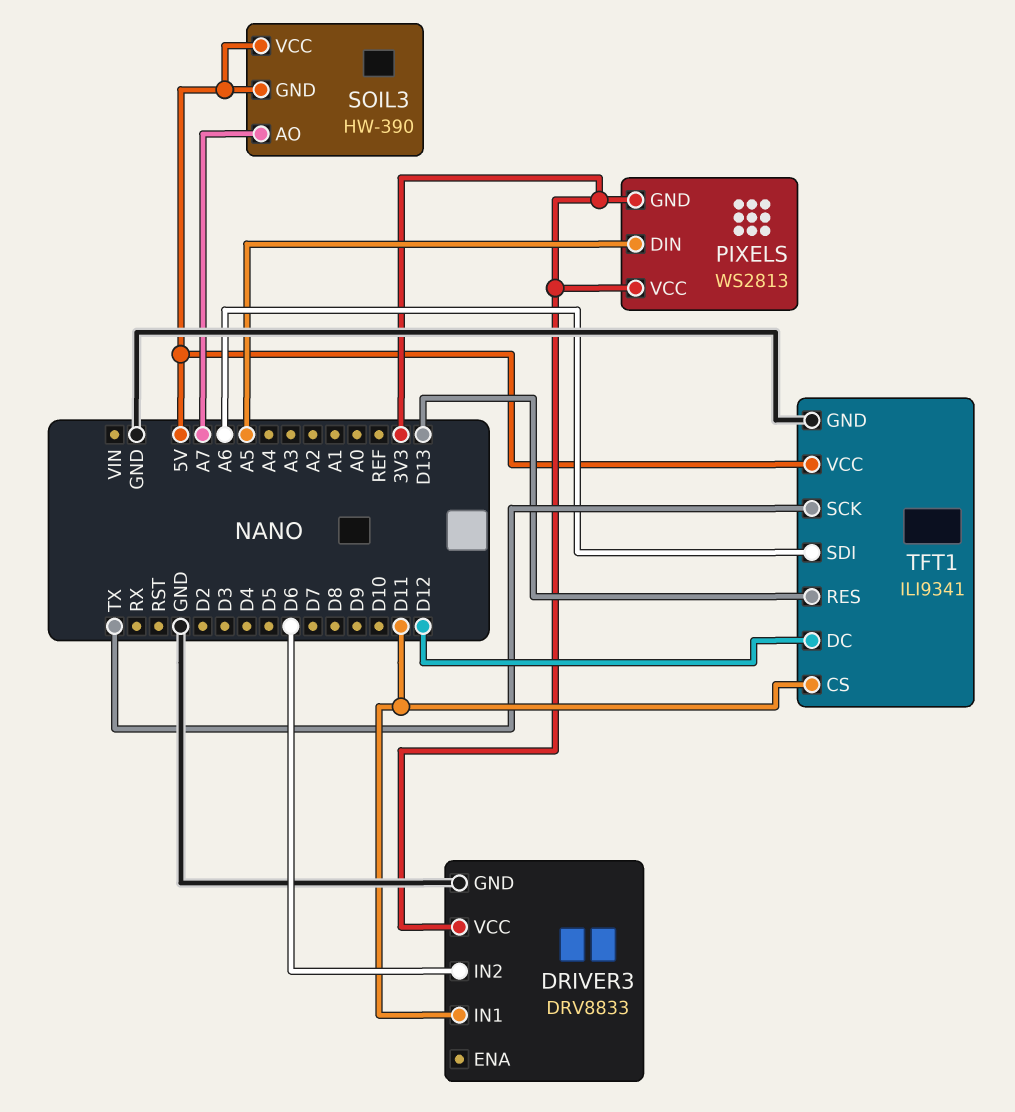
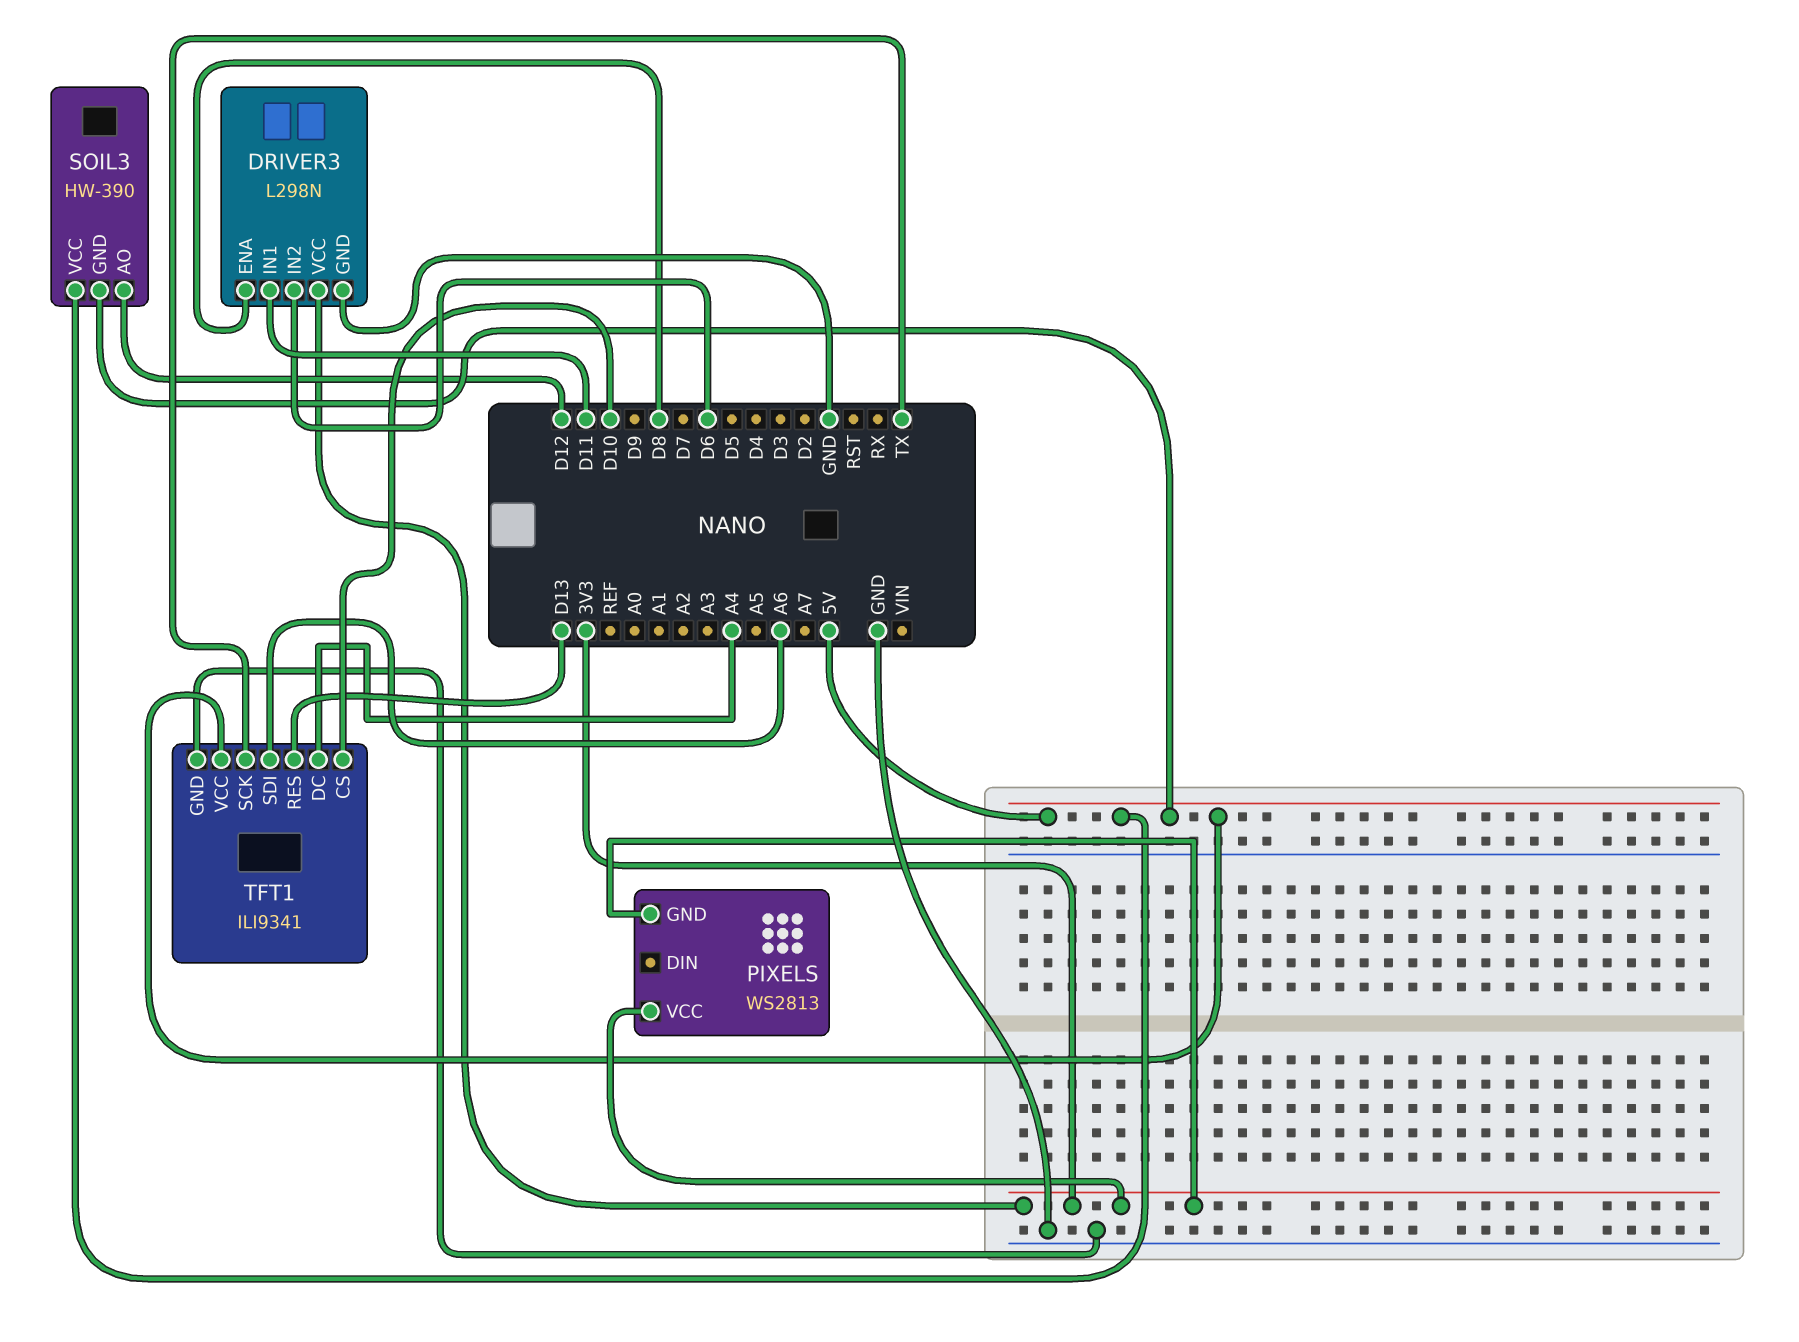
DRIVER3: DRV8833 -> L298N
DRIVER3 pin ENA: none -> D8
PIXELS pin DIN: A5 -> none
SOIL3 pin AO: A7 -> D12
TFT1 pin CS: D11 -> D10
TFT1 pin DC: D12 -> A4

